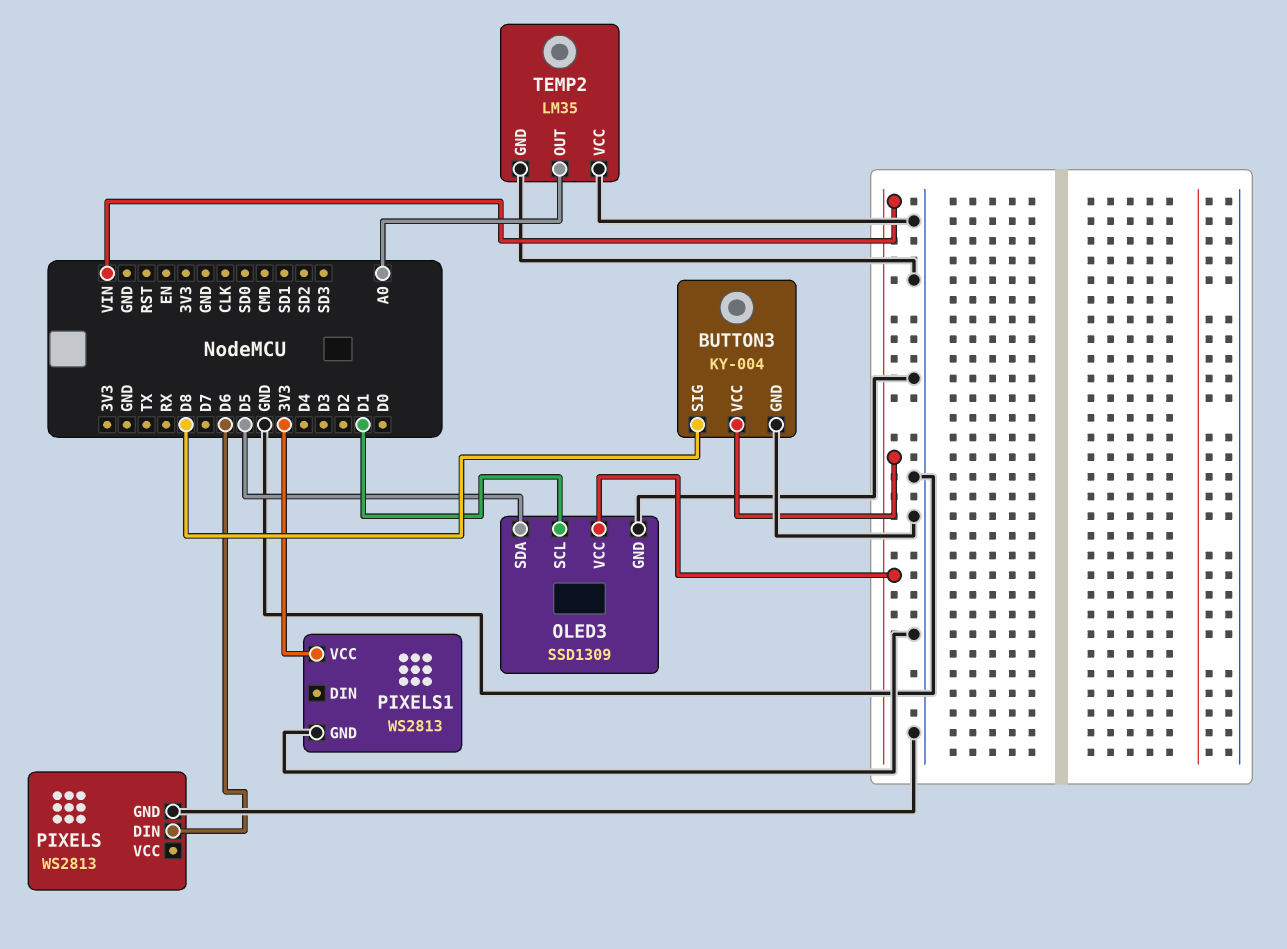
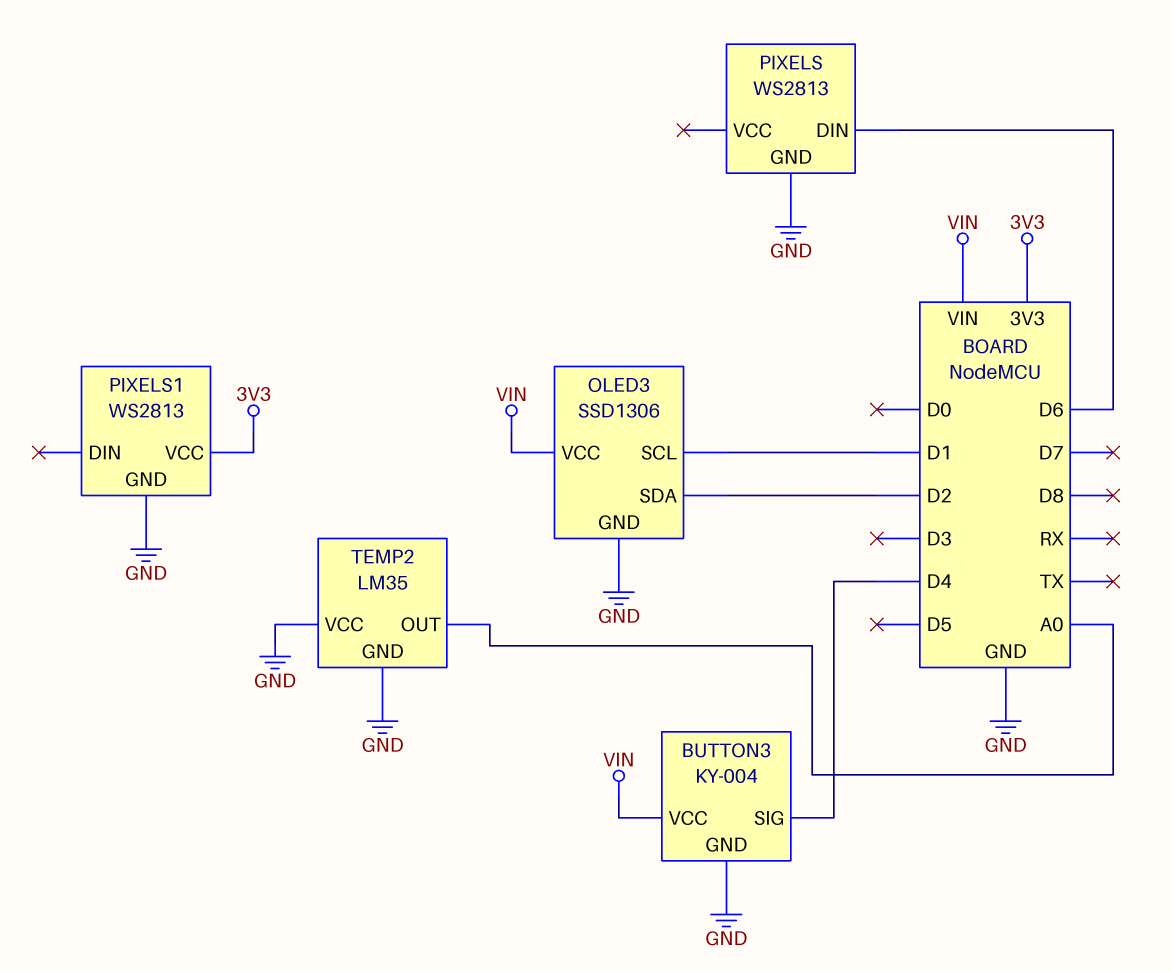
BUTTON3 pin SIG: D8 -> D4
OLED3: SSD1309 -> SSD1306
OLED3 pin SDA: D5 -> D2

